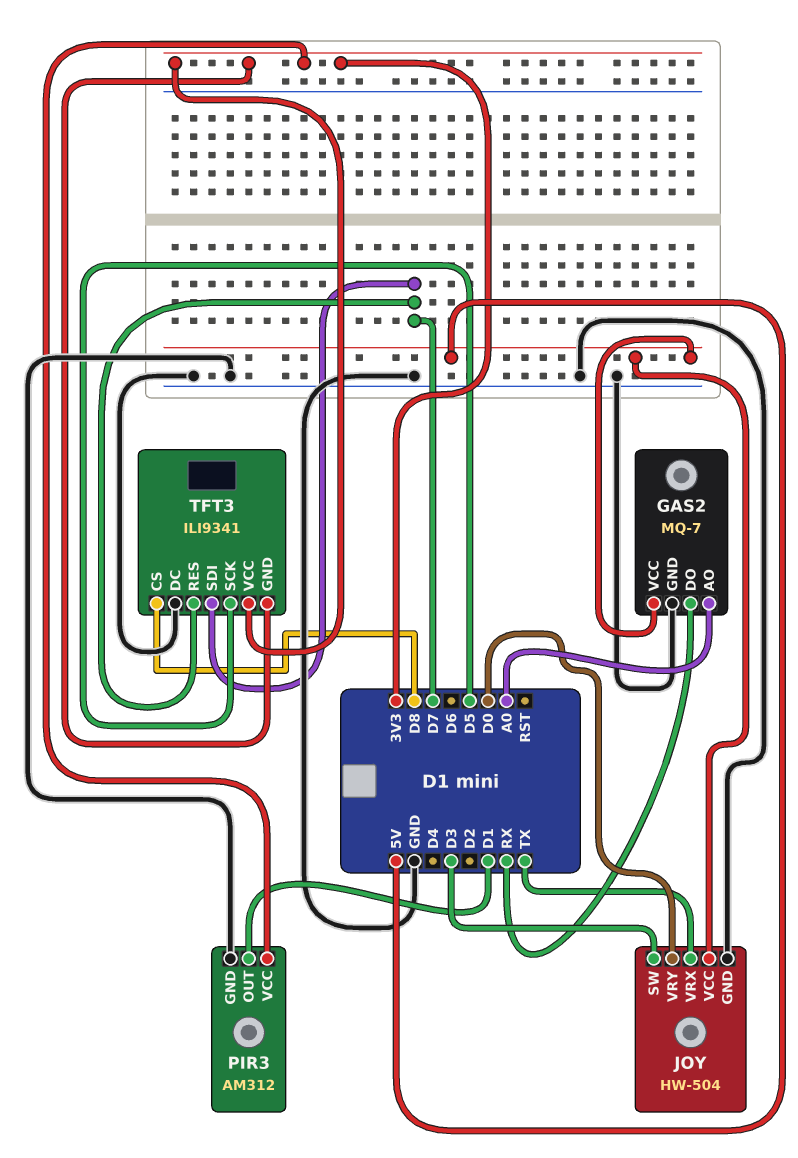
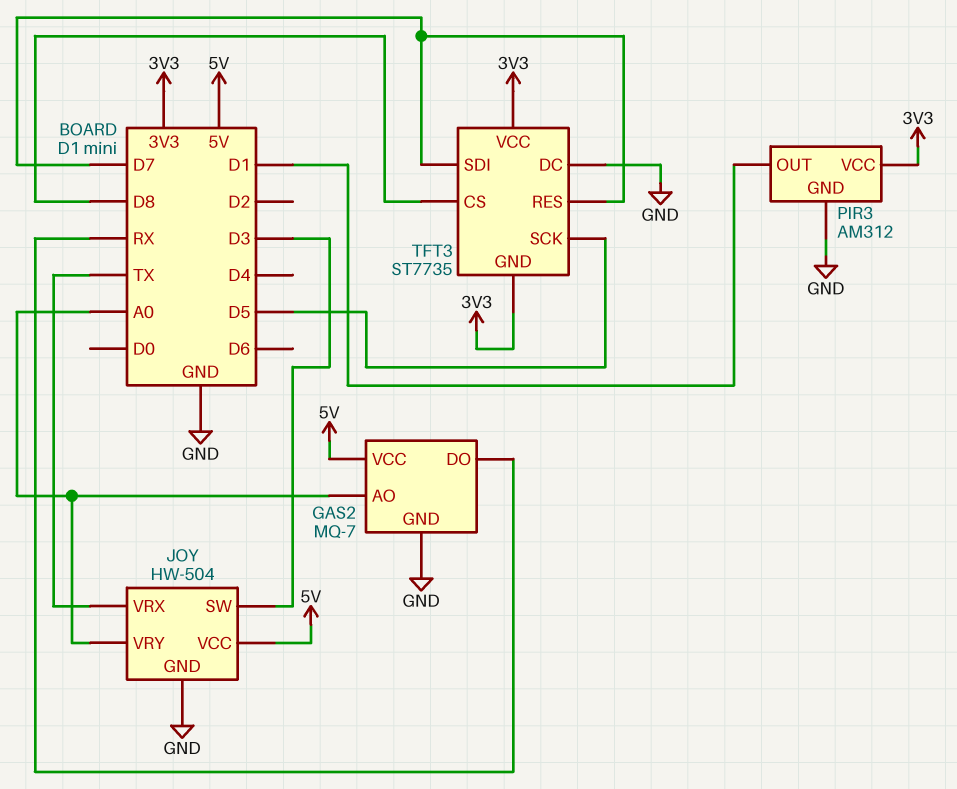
JOY pin VRY: D0 -> A0
TFT3: ILI9341 -> ST7735

